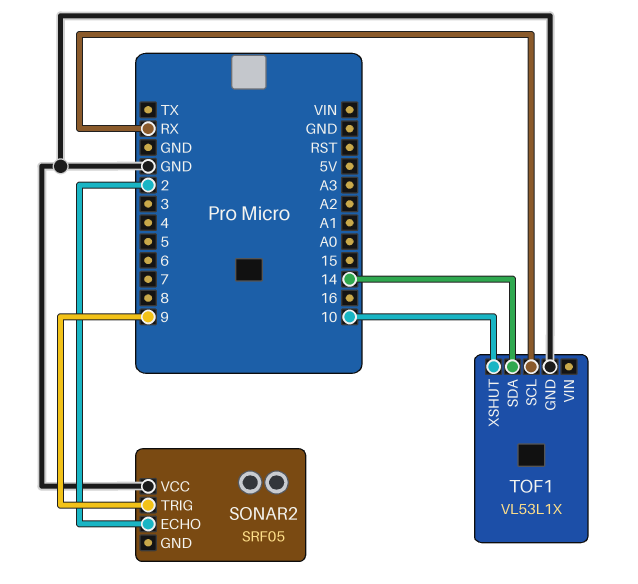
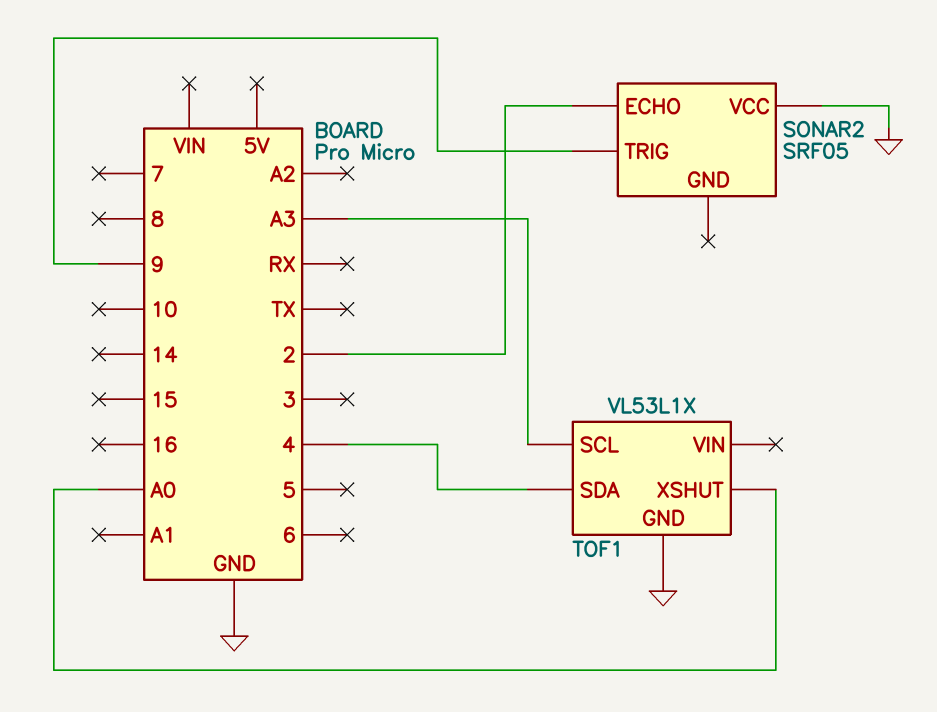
TOF1 pin SCL: RX -> A3
TOF1 pin SDA: 14 -> 4
TOF1 pin XSHUT: 10 -> A0

